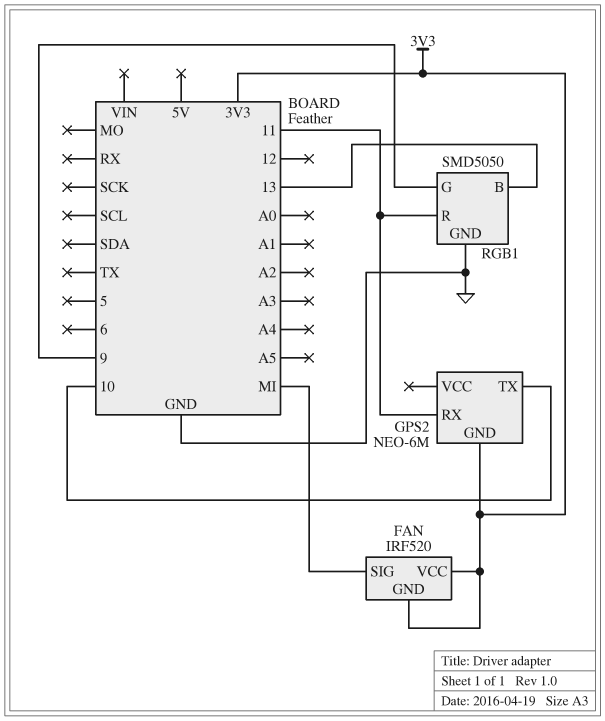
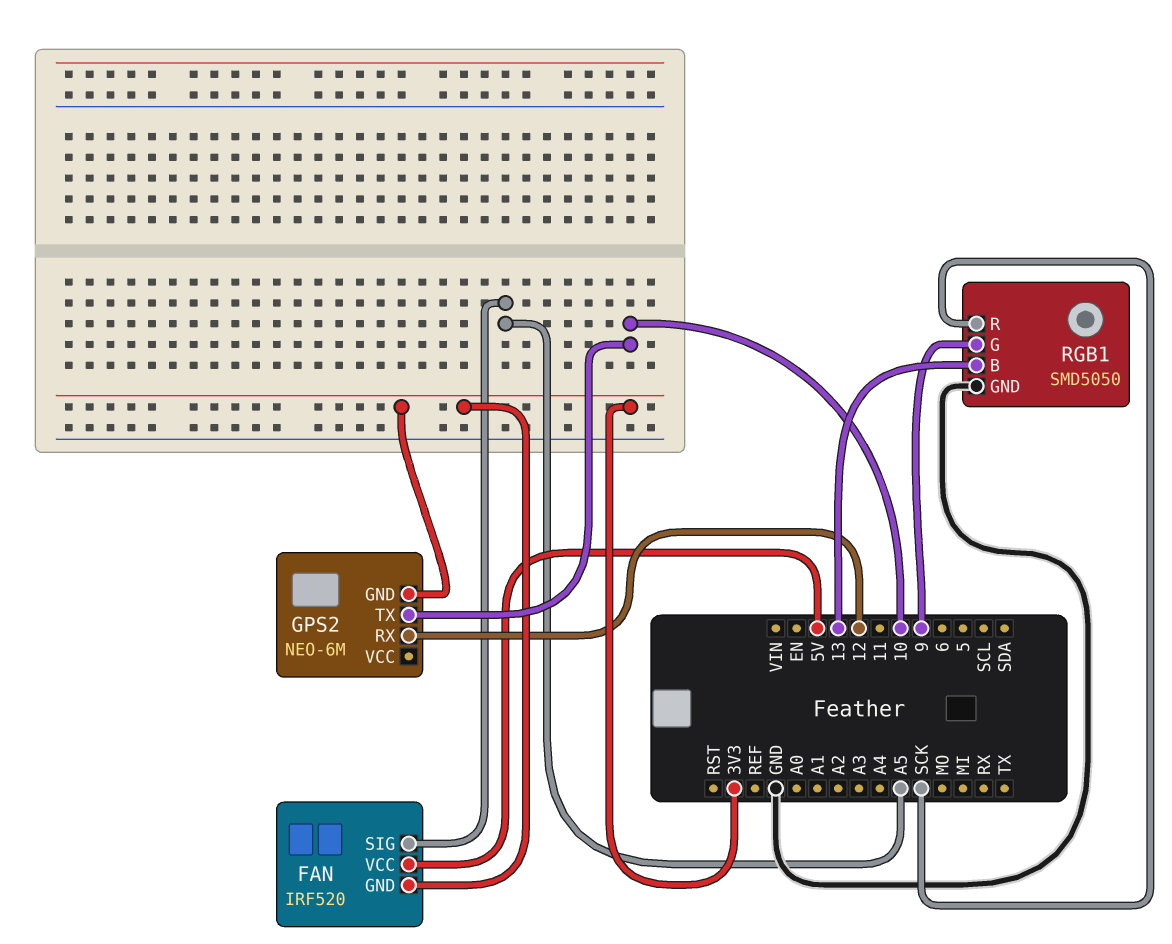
FAN pin SIG: MI -> A5
FAN pin VCC: 3V3 -> 5V
GPS2 pin RX: 11 -> 12
RGB1 pin R: 11 -> SCK

